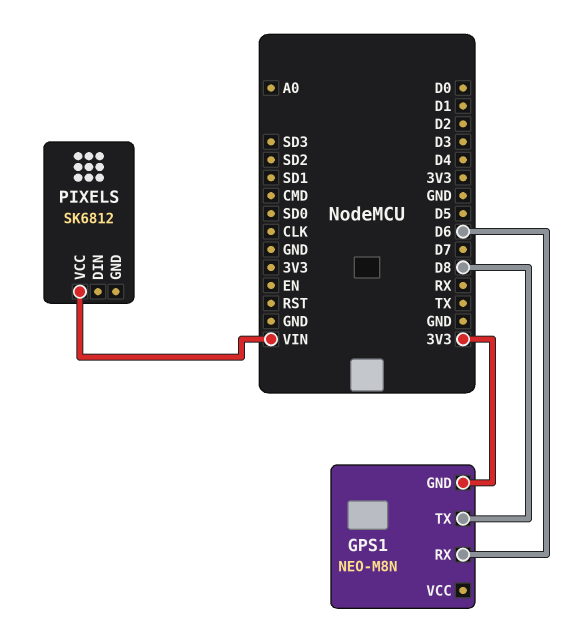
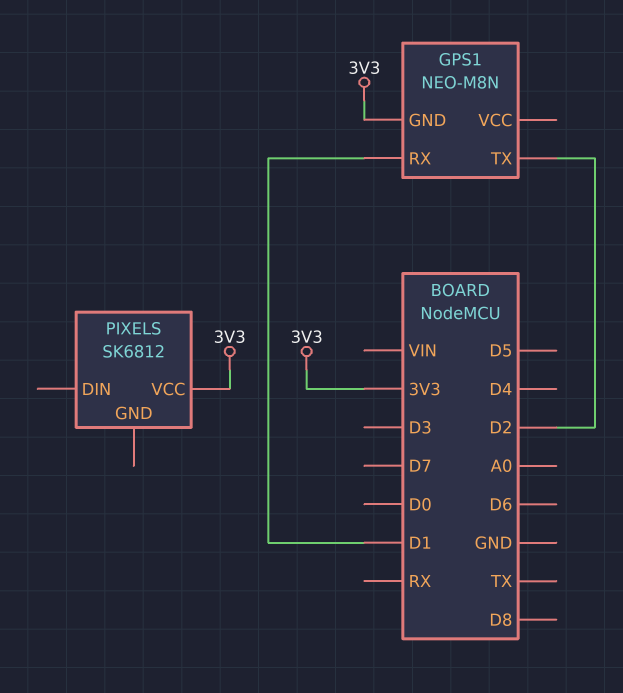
GPS1 pin RX: D6 -> D1
GPS1 pin TX: D8 -> D2
PIXELS pin VCC: VIN -> 3V3

